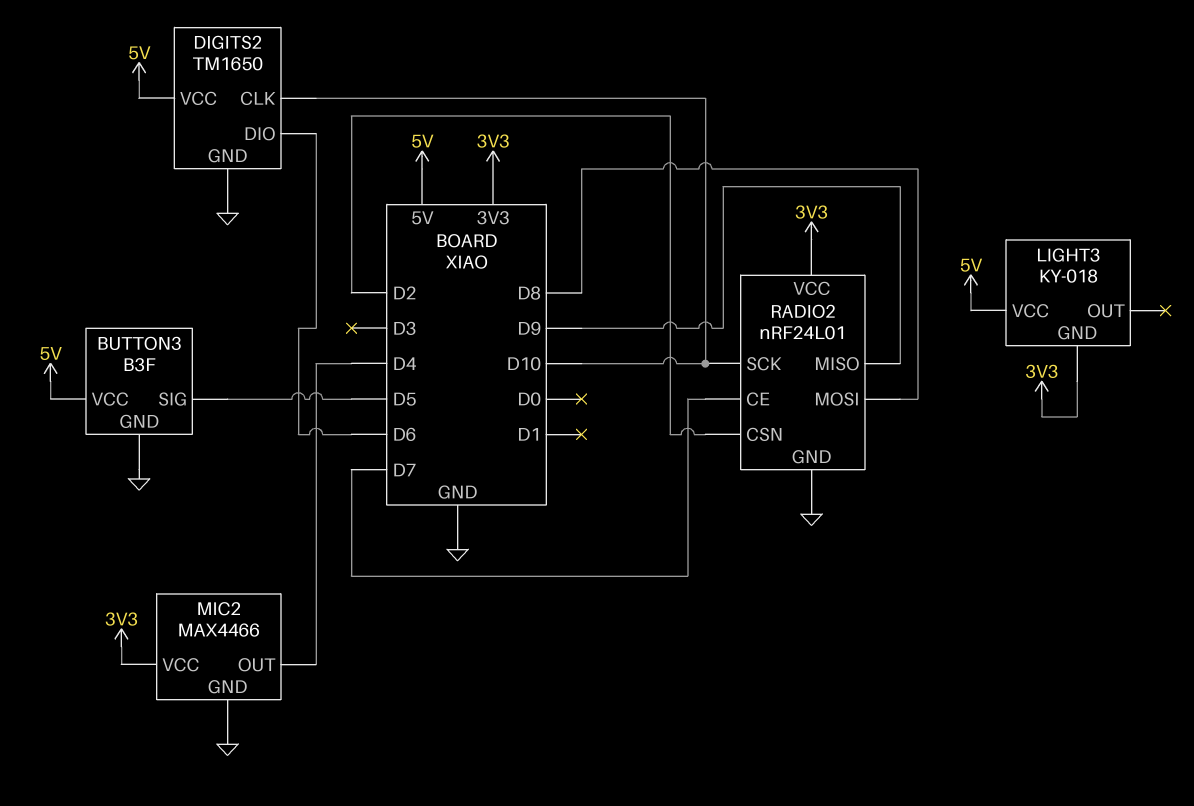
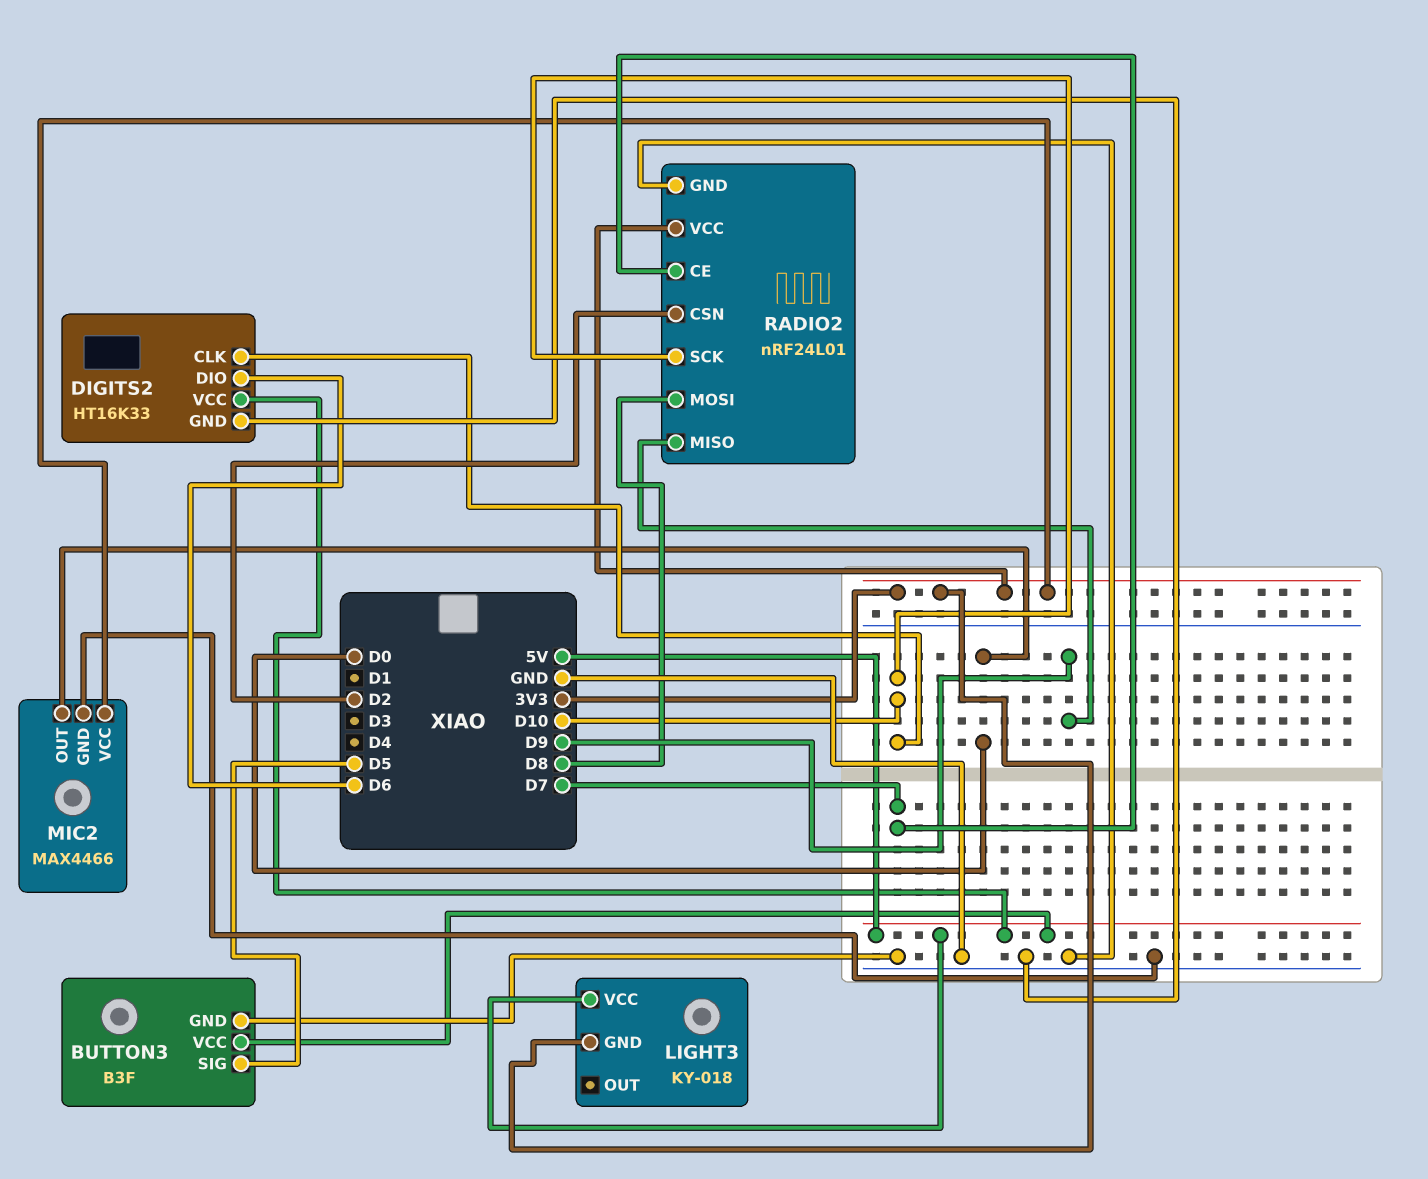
DIGITS2: TM1650 -> HT16K33
MIC2 pin OUT: D4 -> D0

